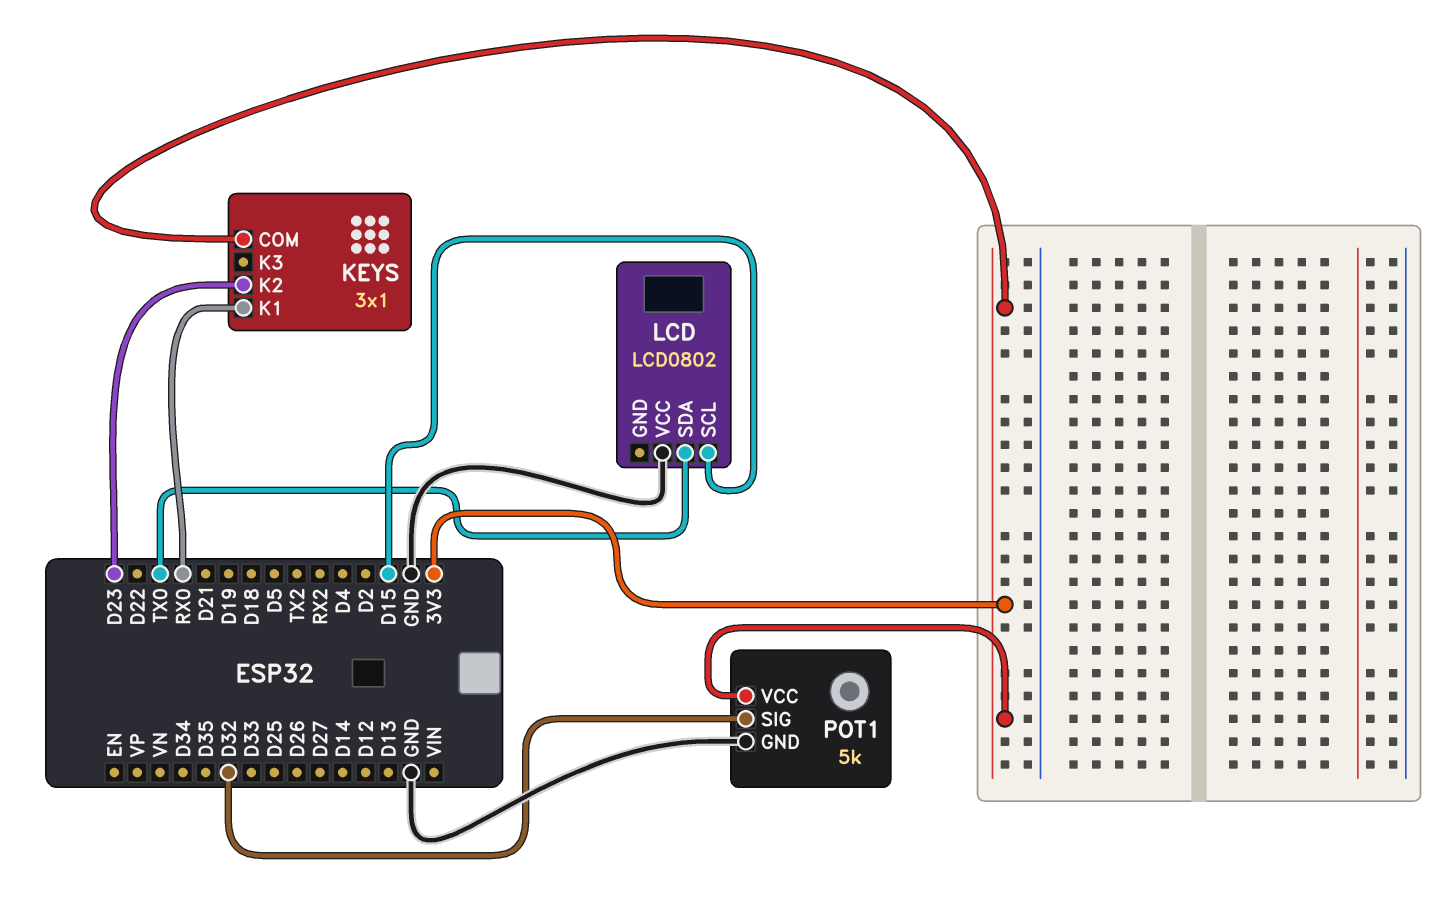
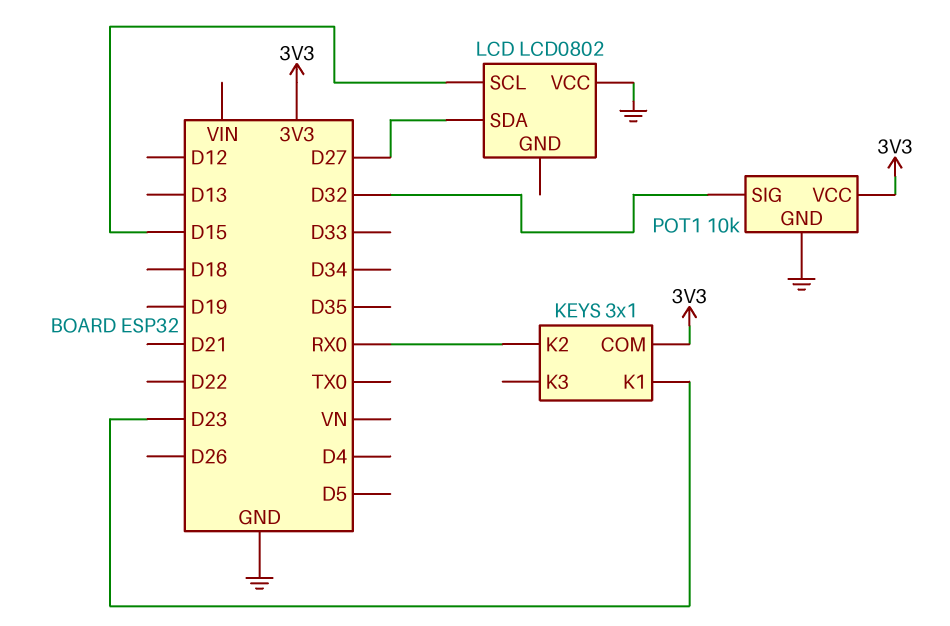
KEYS pin K1: RX0 -> D23
KEYS pin K2: D23 -> RX0
LCD pin SDA: TX0 -> D27
POT1: 5k -> 10k

